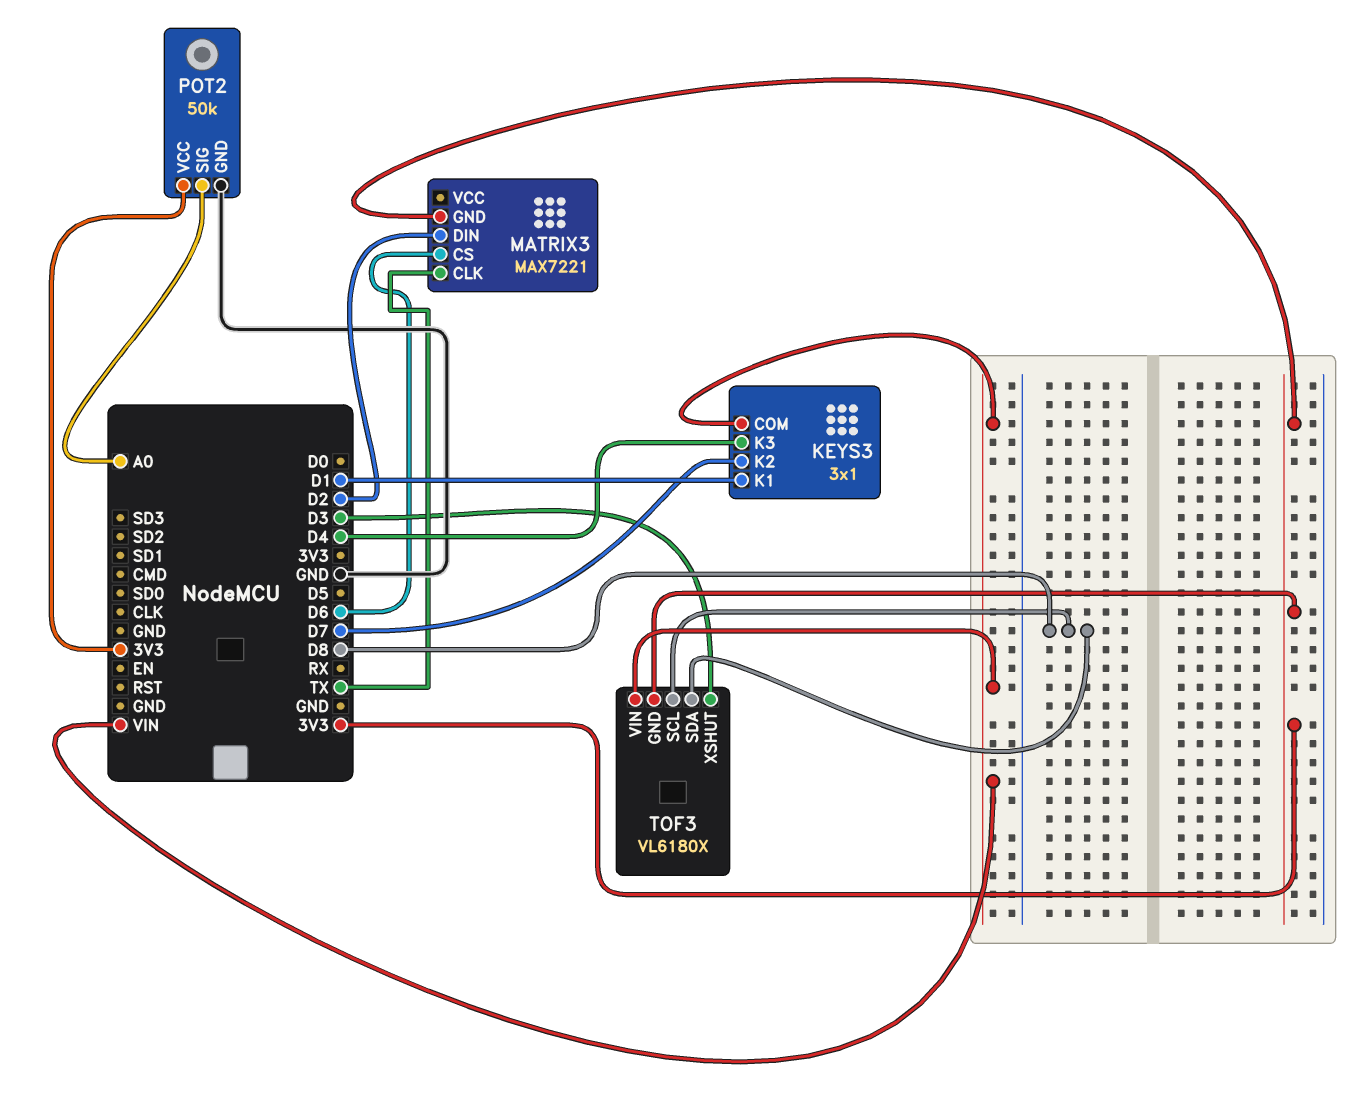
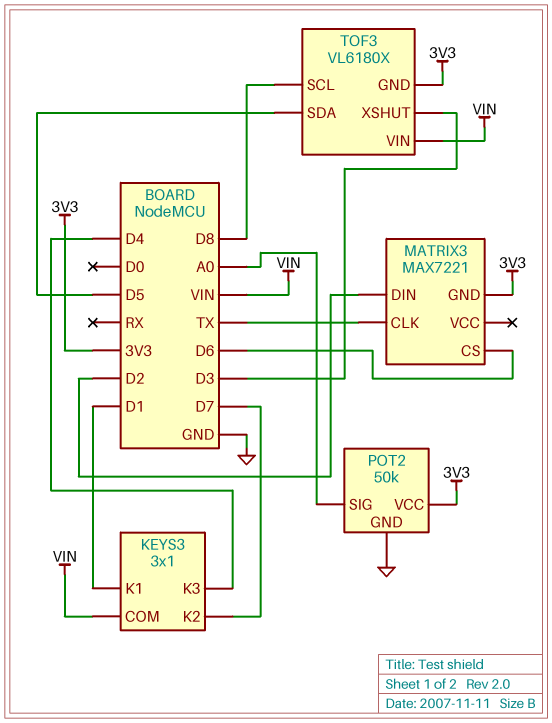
TOF3 pin SDA: D8 -> D5

